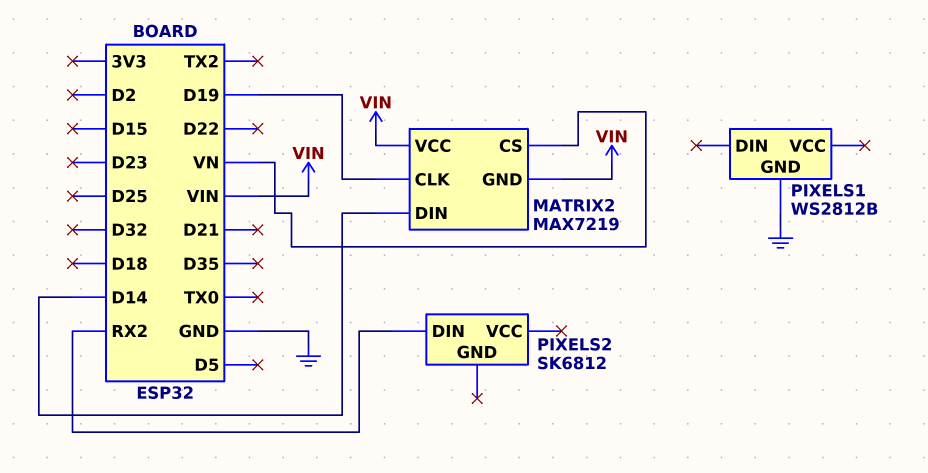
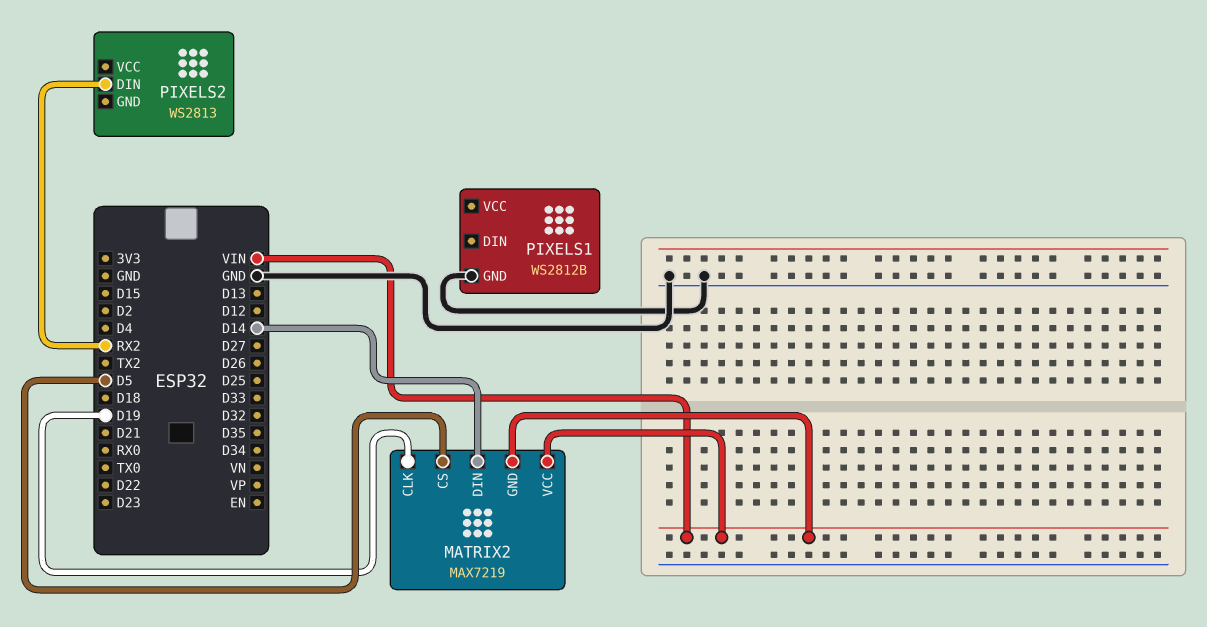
MATRIX2 pin CS: VN -> D5
PIXELS2: SK6812 -> WS2813

